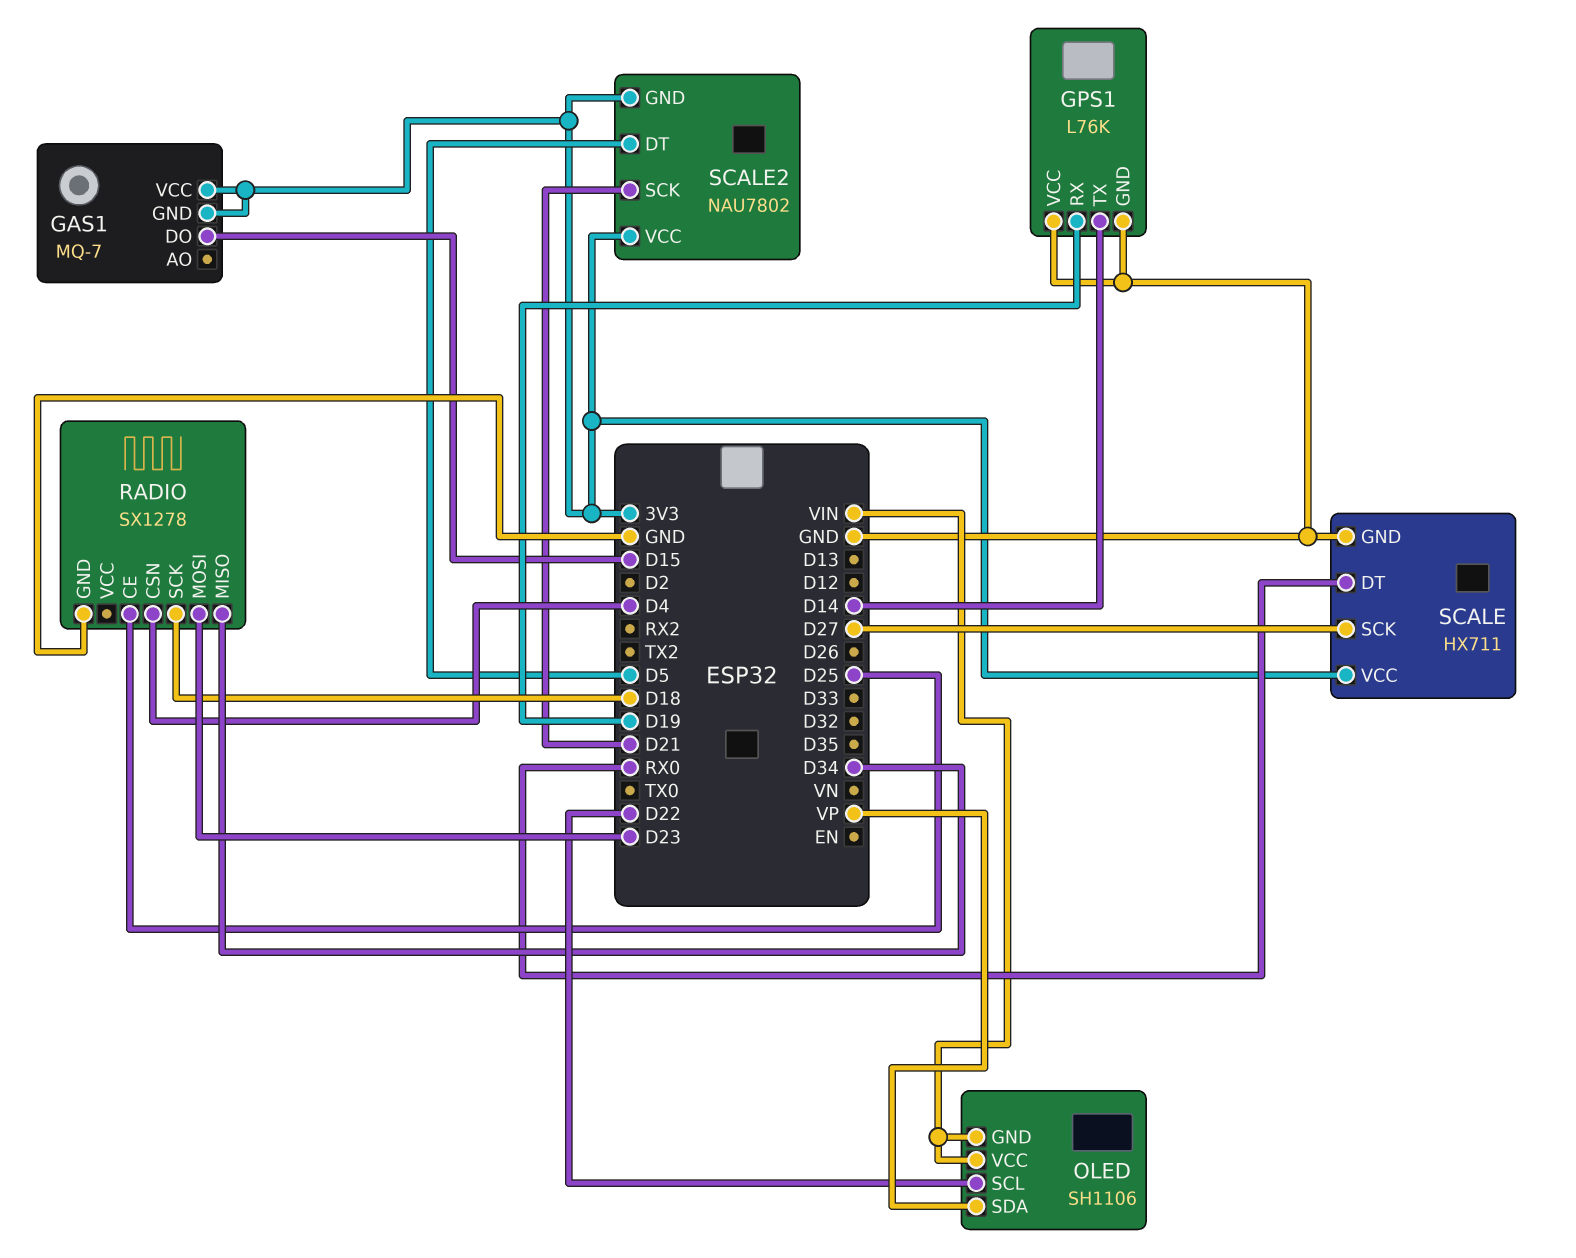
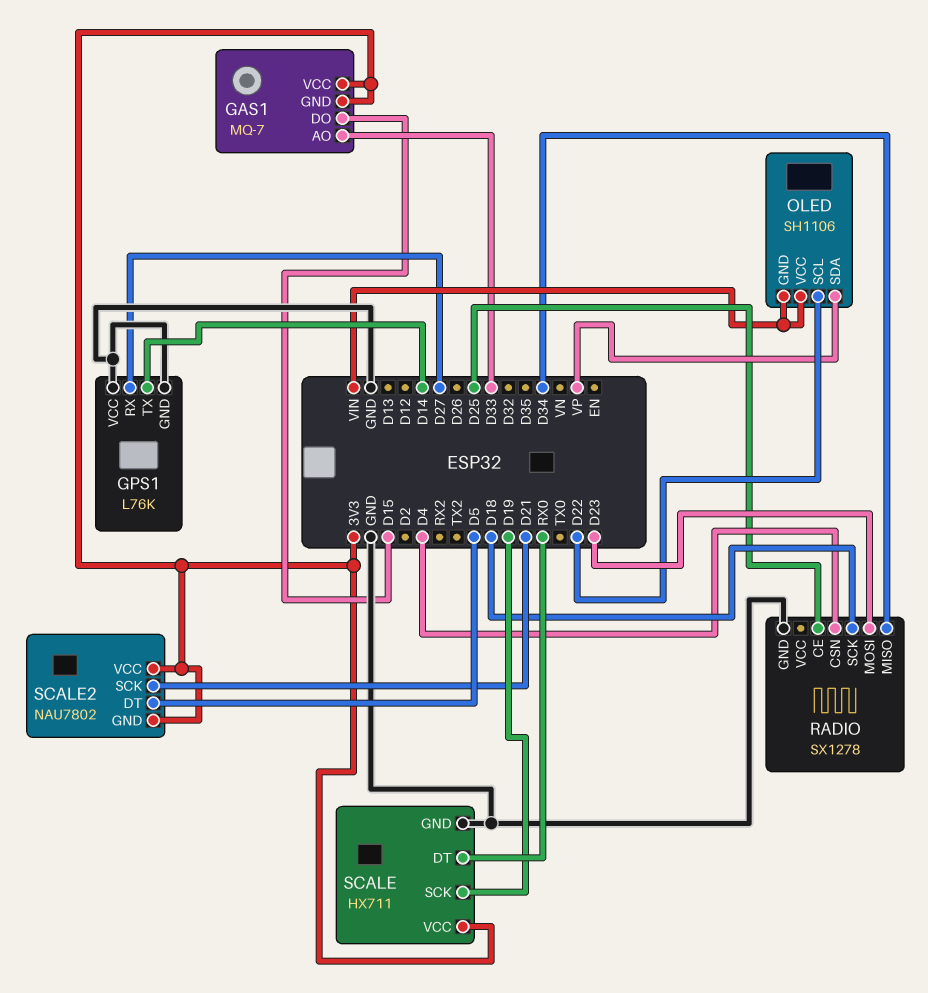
GAS1 pin AO: none -> D33
GPS1 pin RX: D19 -> D27
SCALE pin SCK: D27 -> D19

